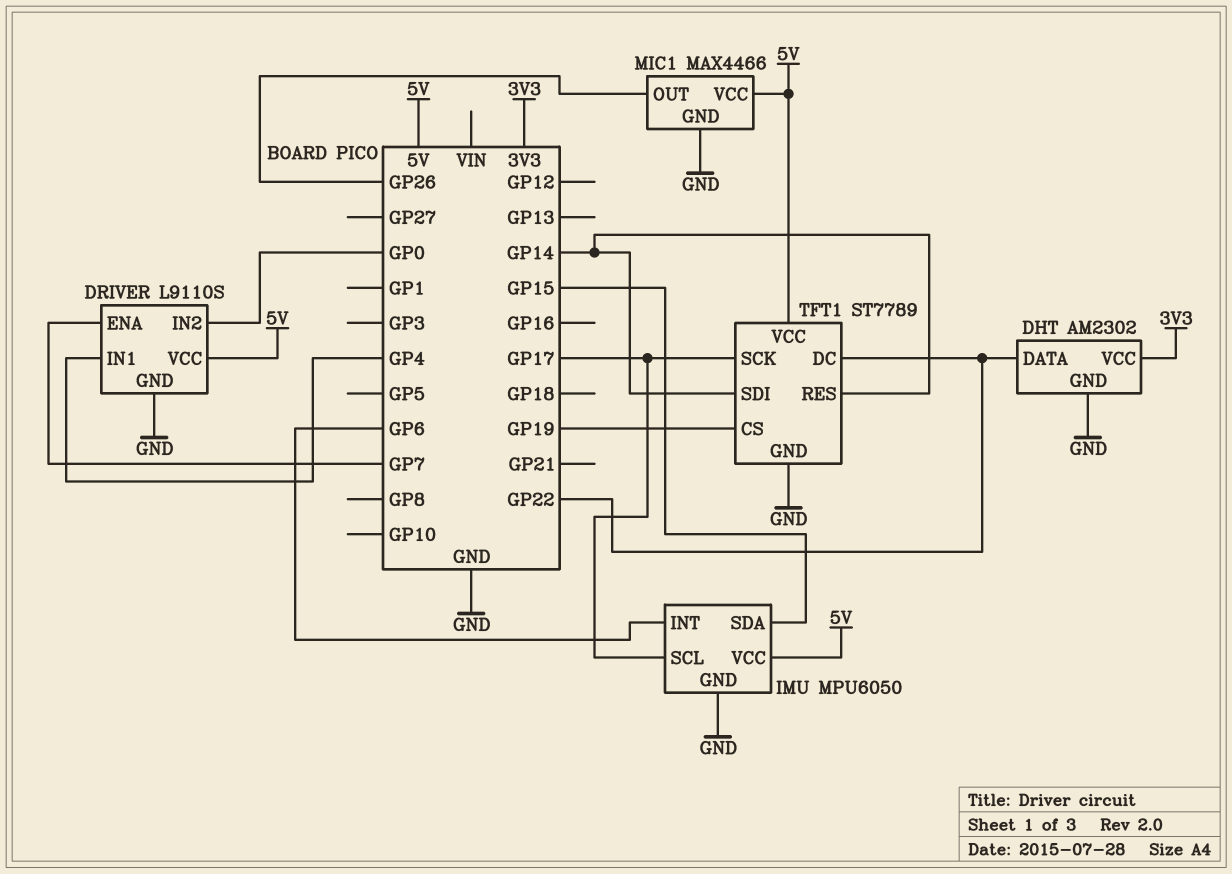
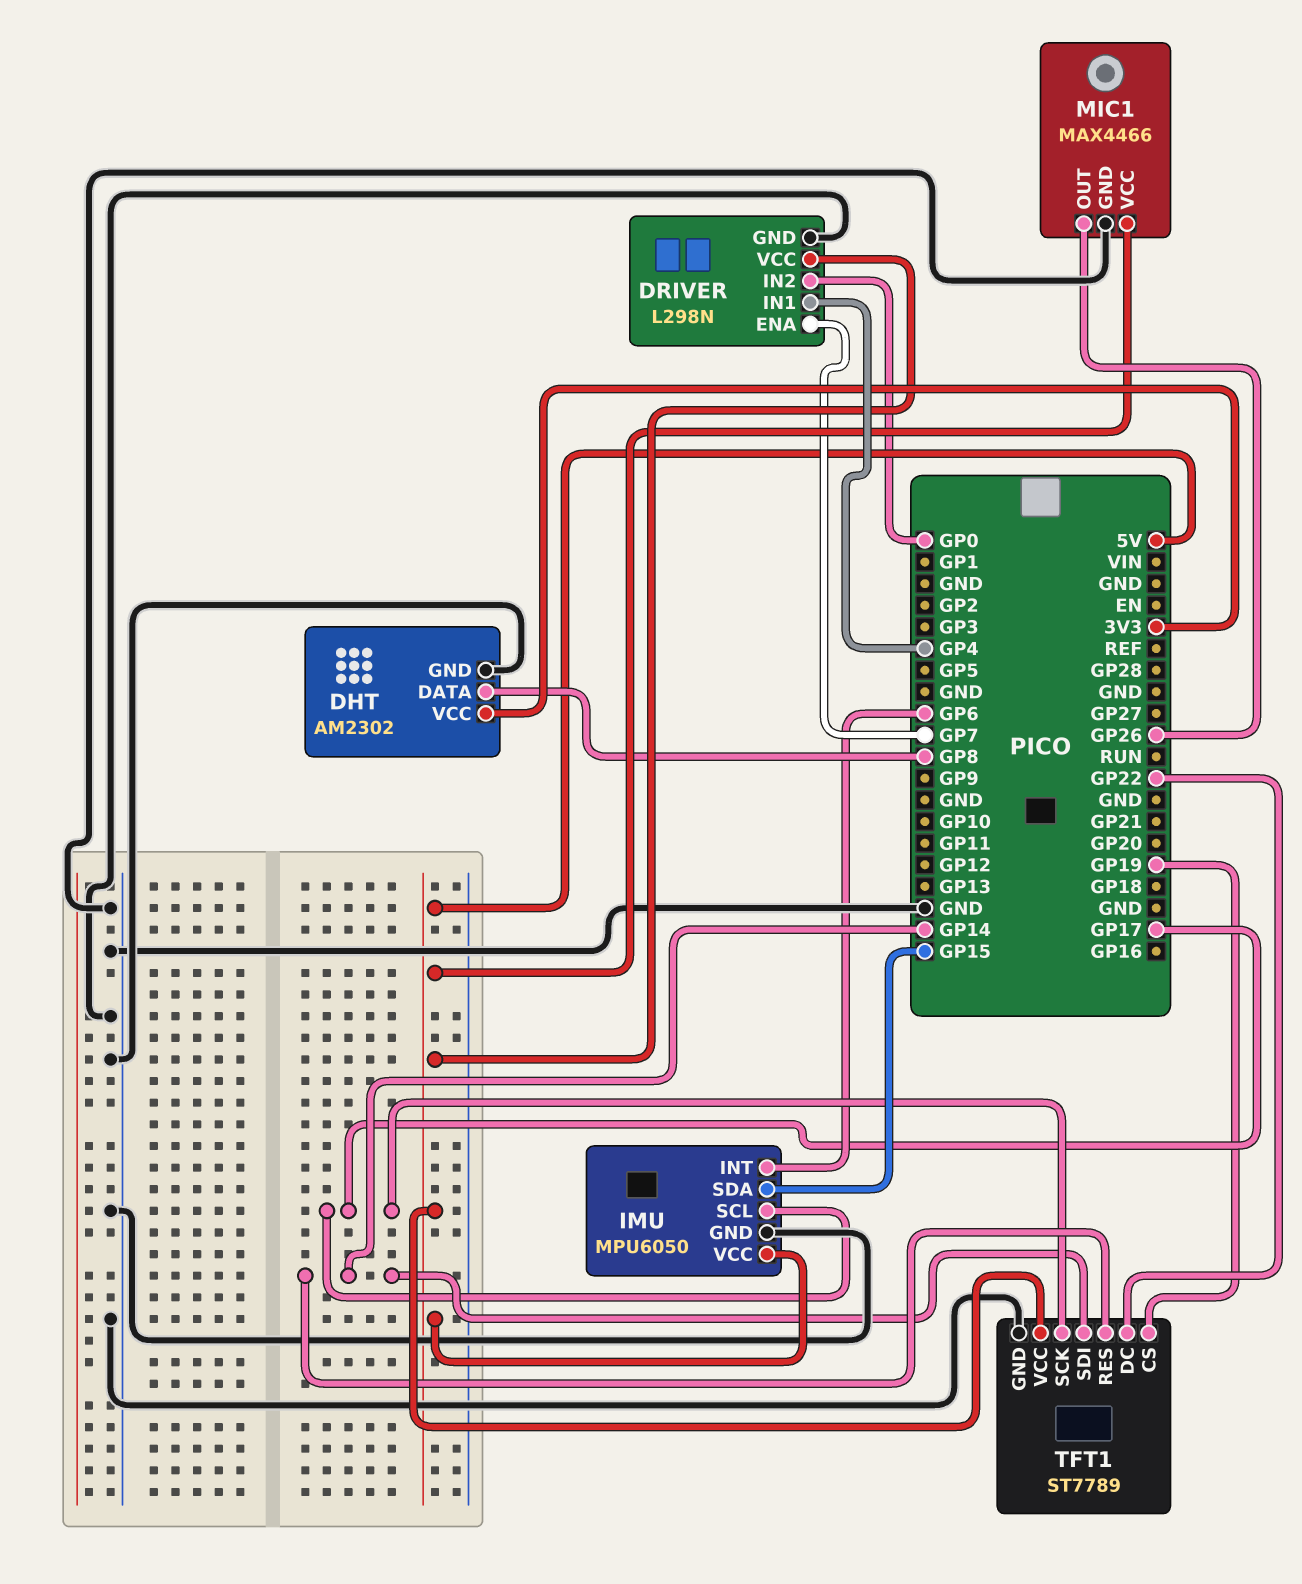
DHT pin DATA: GP22 -> GP8
DRIVER: L9110S -> L298N

